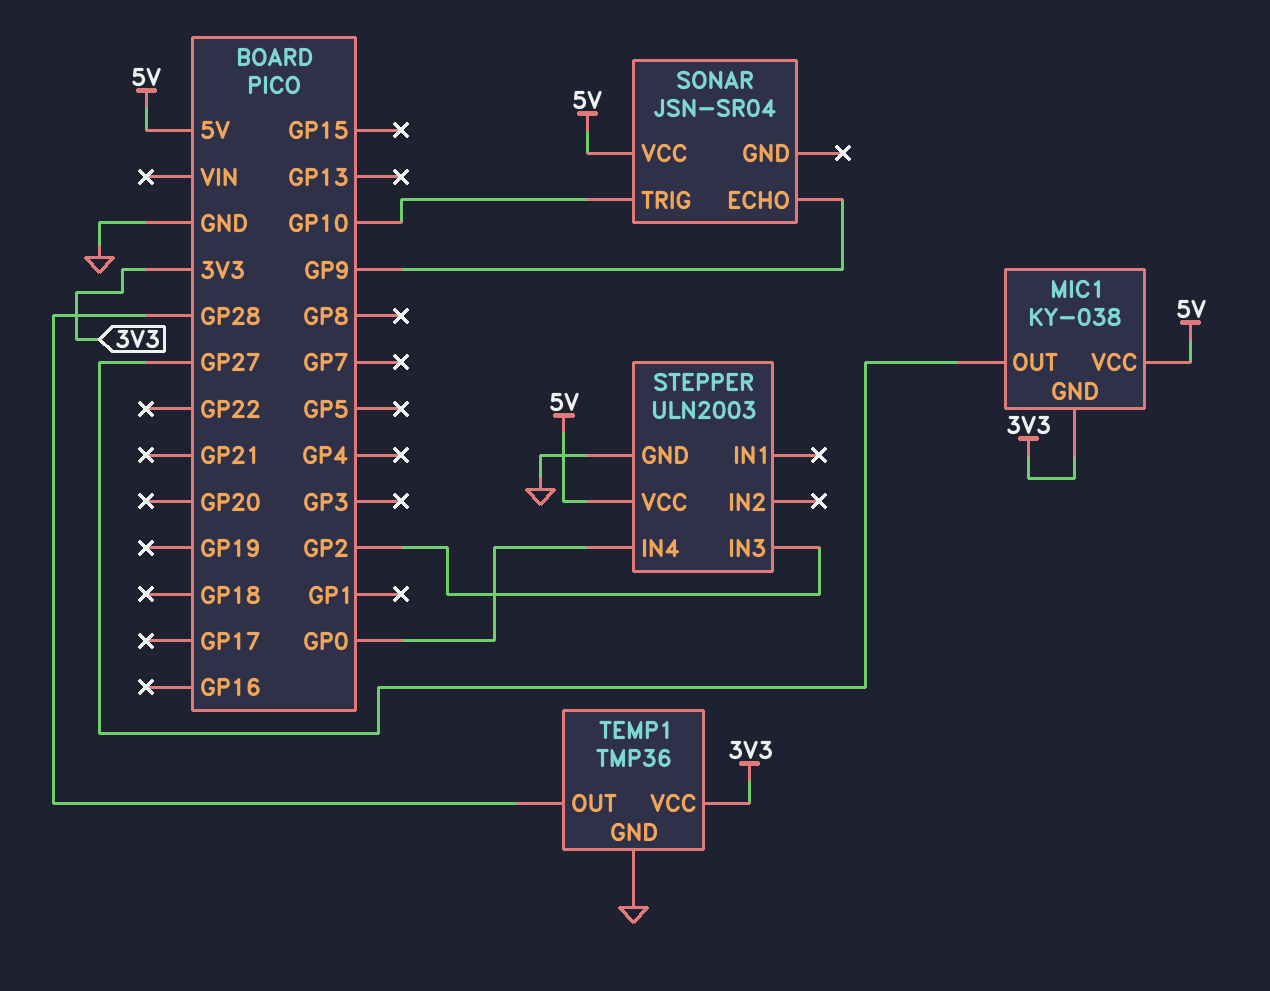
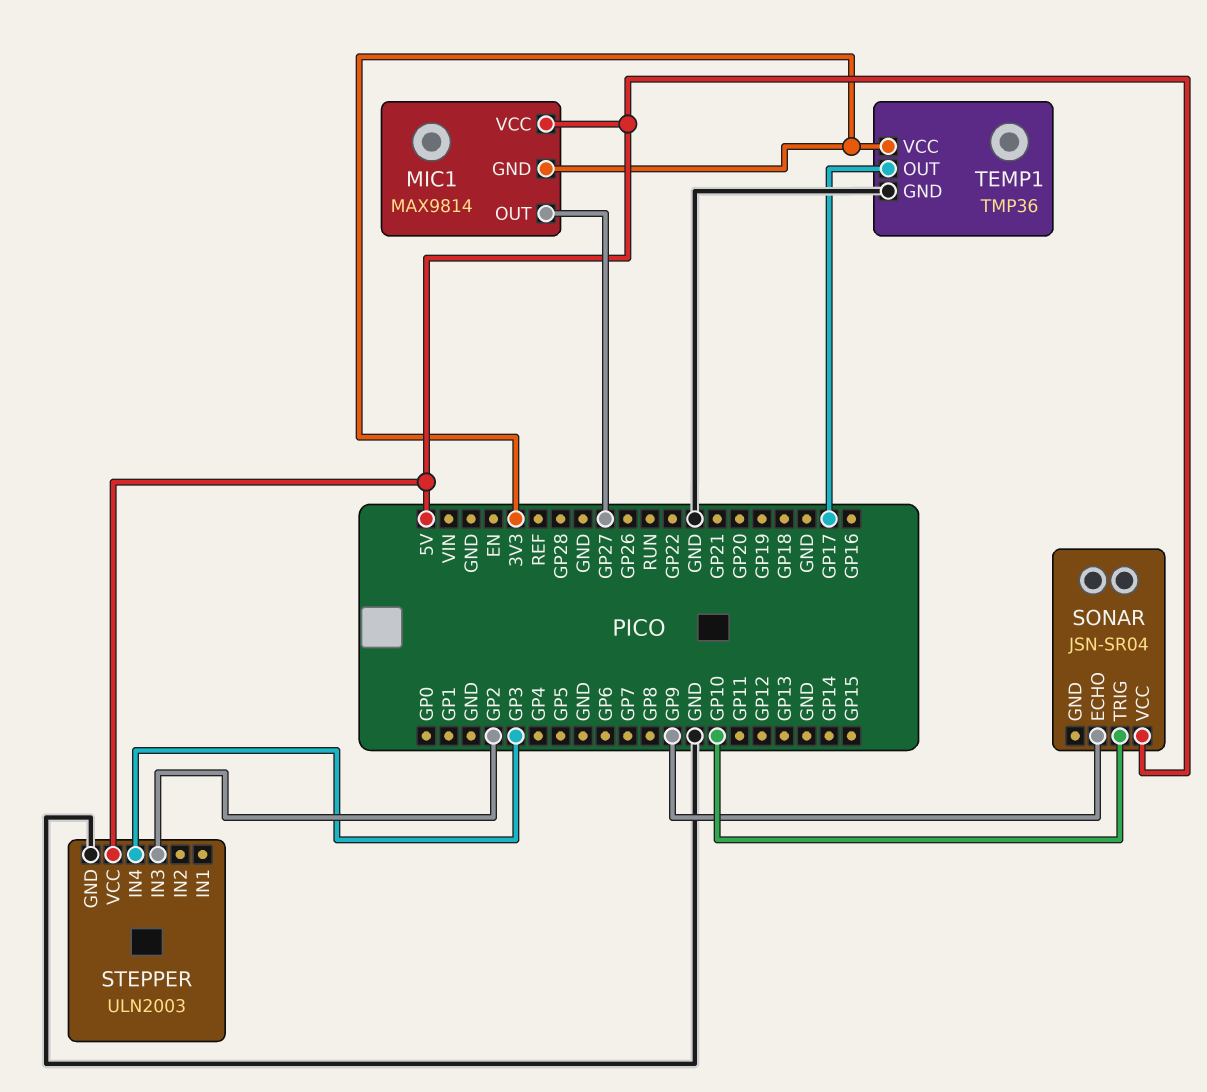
MIC1: KY-038 -> MAX9814
STEPPER pin IN4: GP0 -> GP3
TEMP1 pin OUT: GP28 -> GP17

